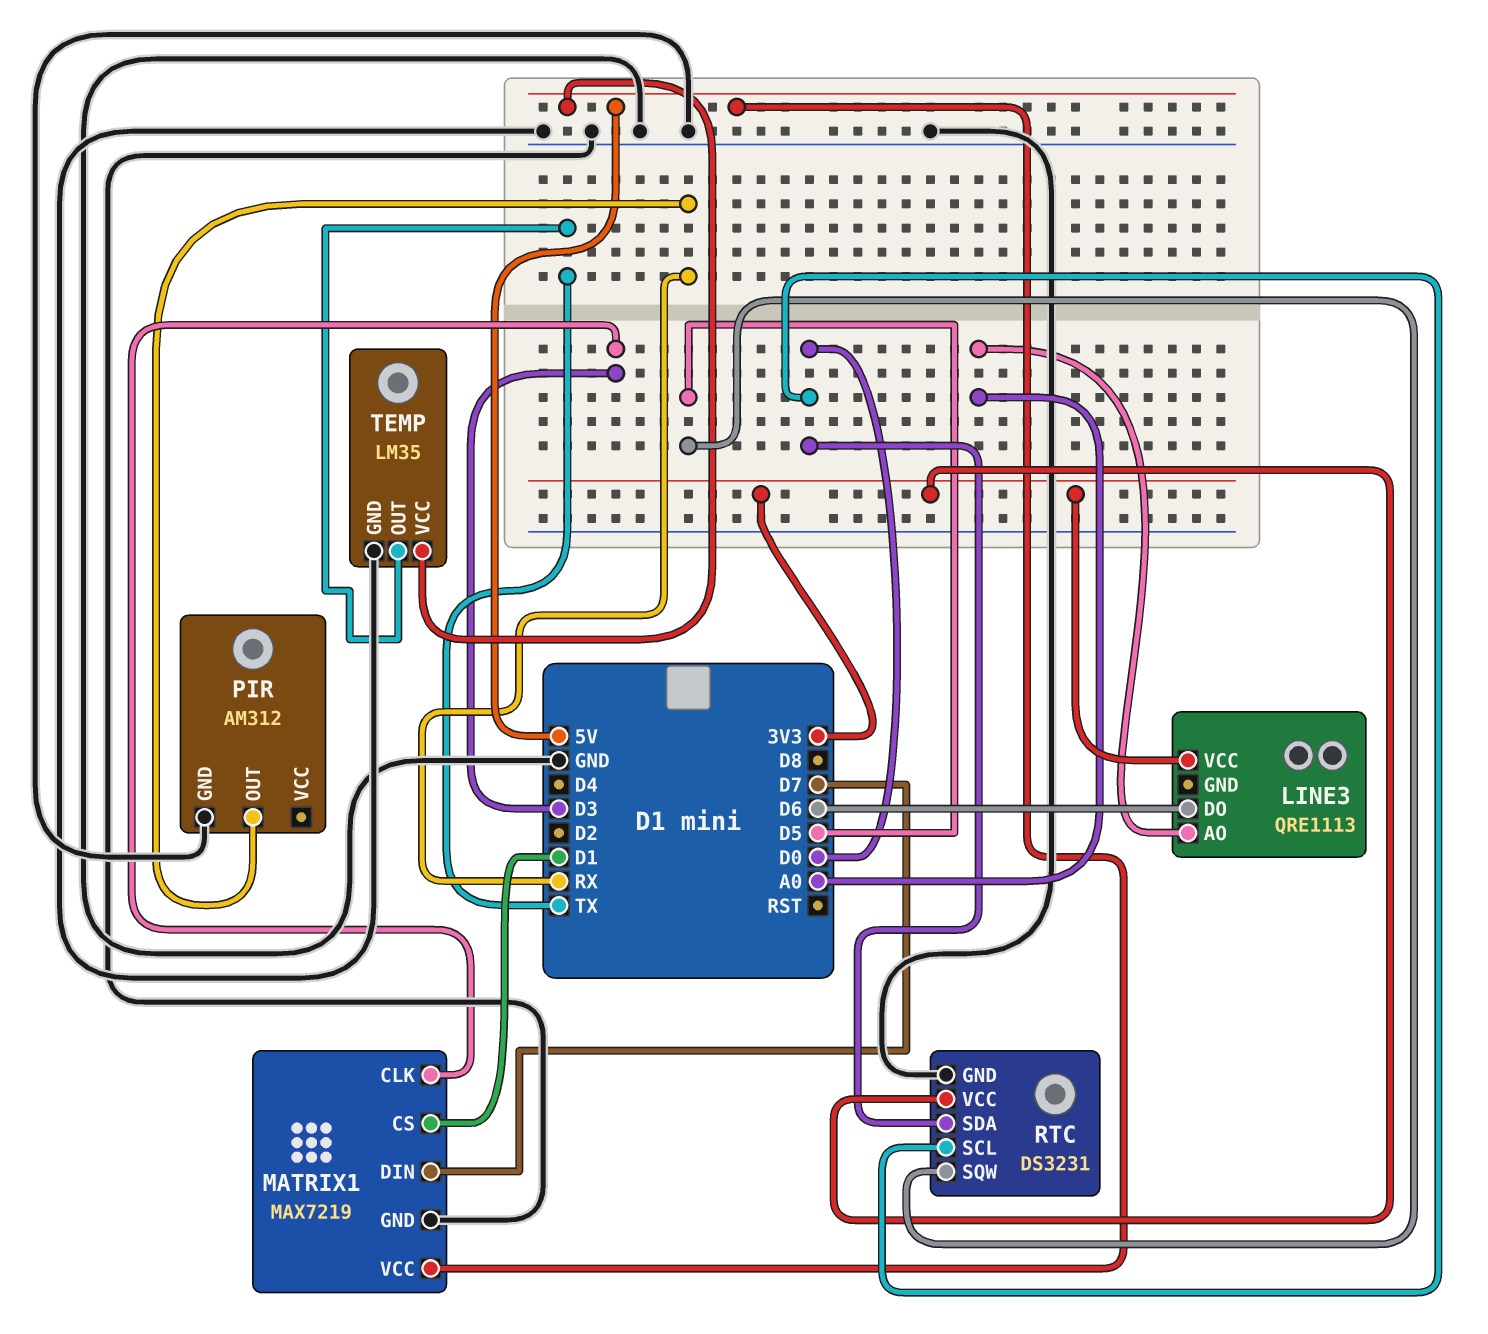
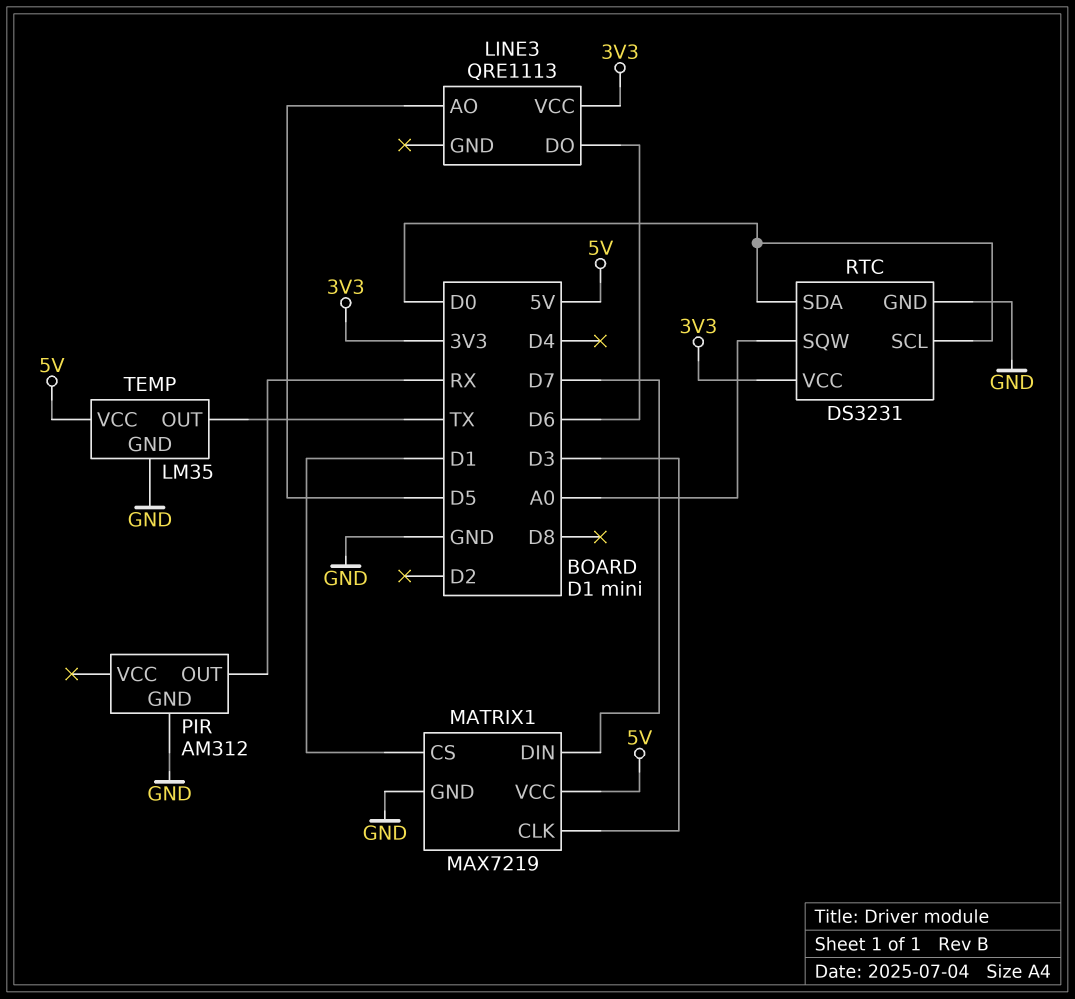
LINE3 pin AO: A0 -> D5
RTC pin SQW: D5 -> A0

